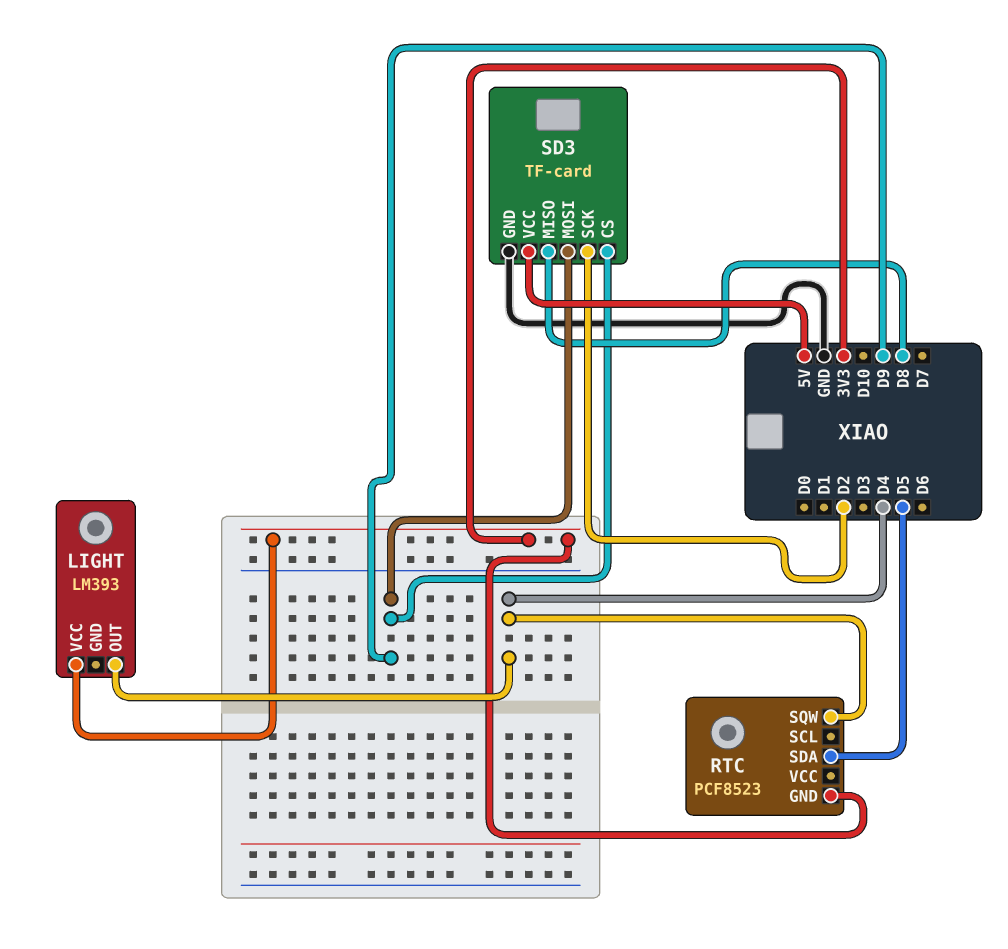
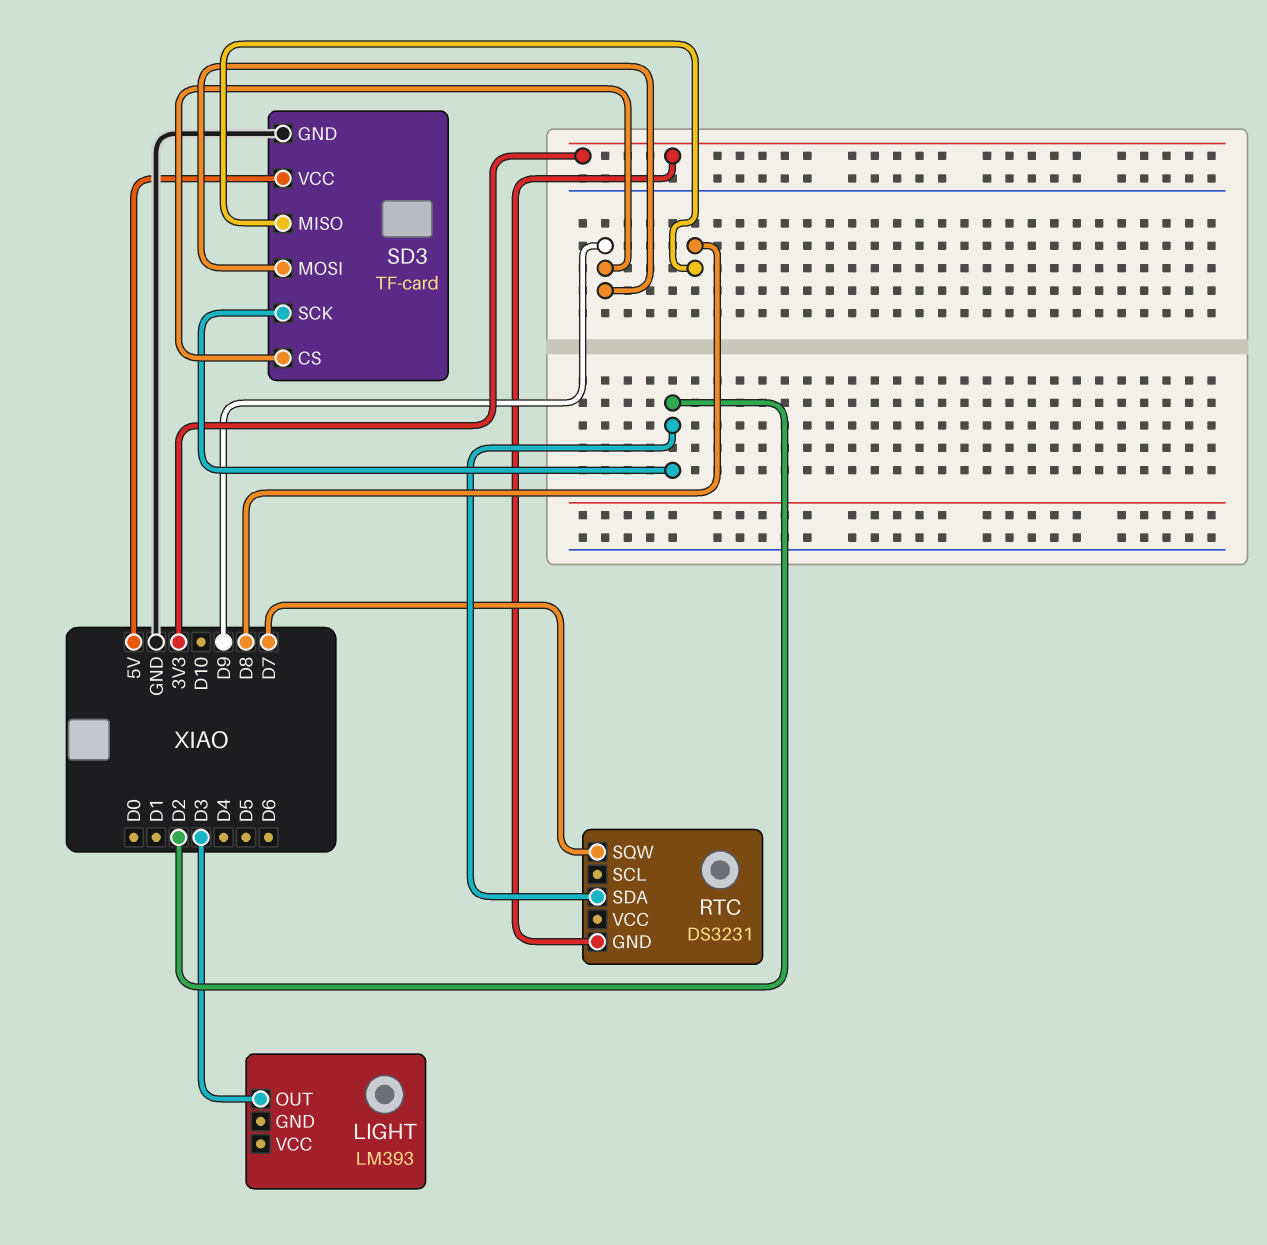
LIGHT pin OUT: D4 -> D3
LIGHT pin VCC: 3V3 -> none
RTC: PCF8523 -> DS3231
RTC pin SDA: D5 -> D2
RTC pin SQW: D4 -> D7

